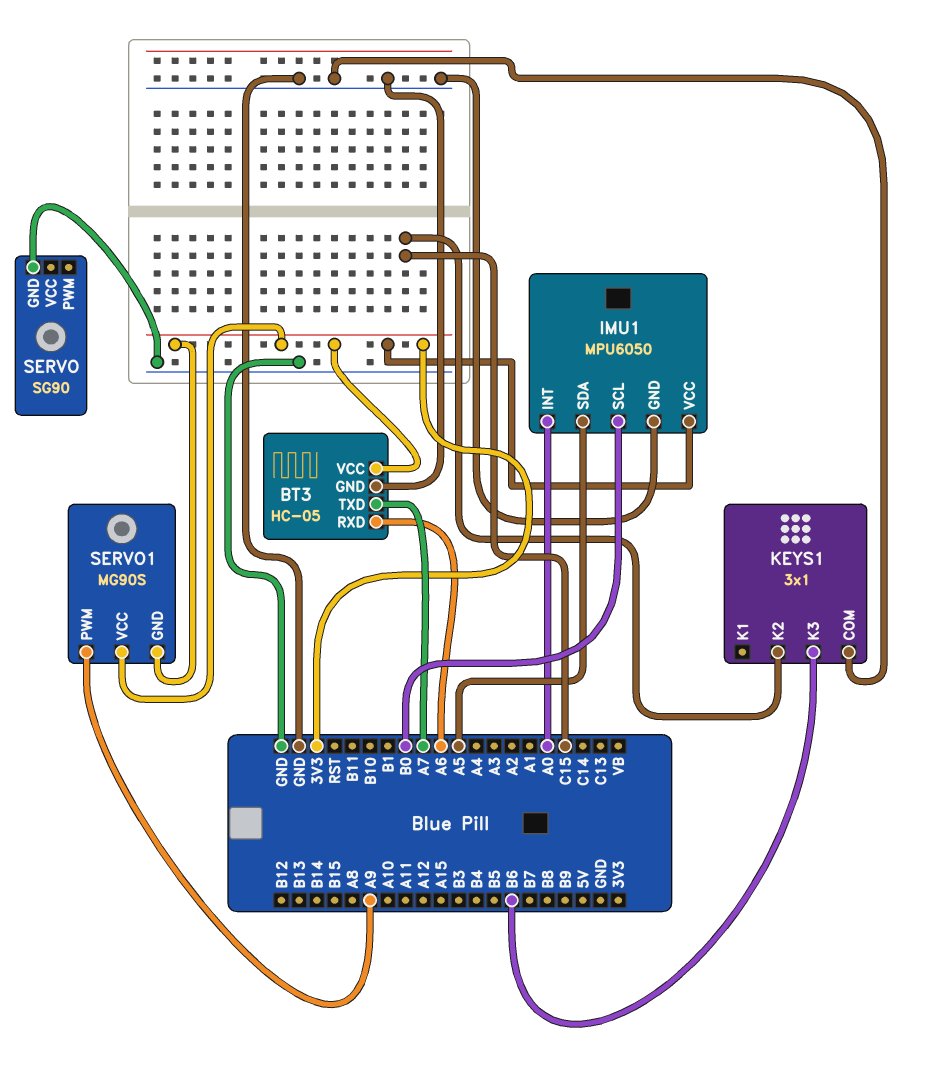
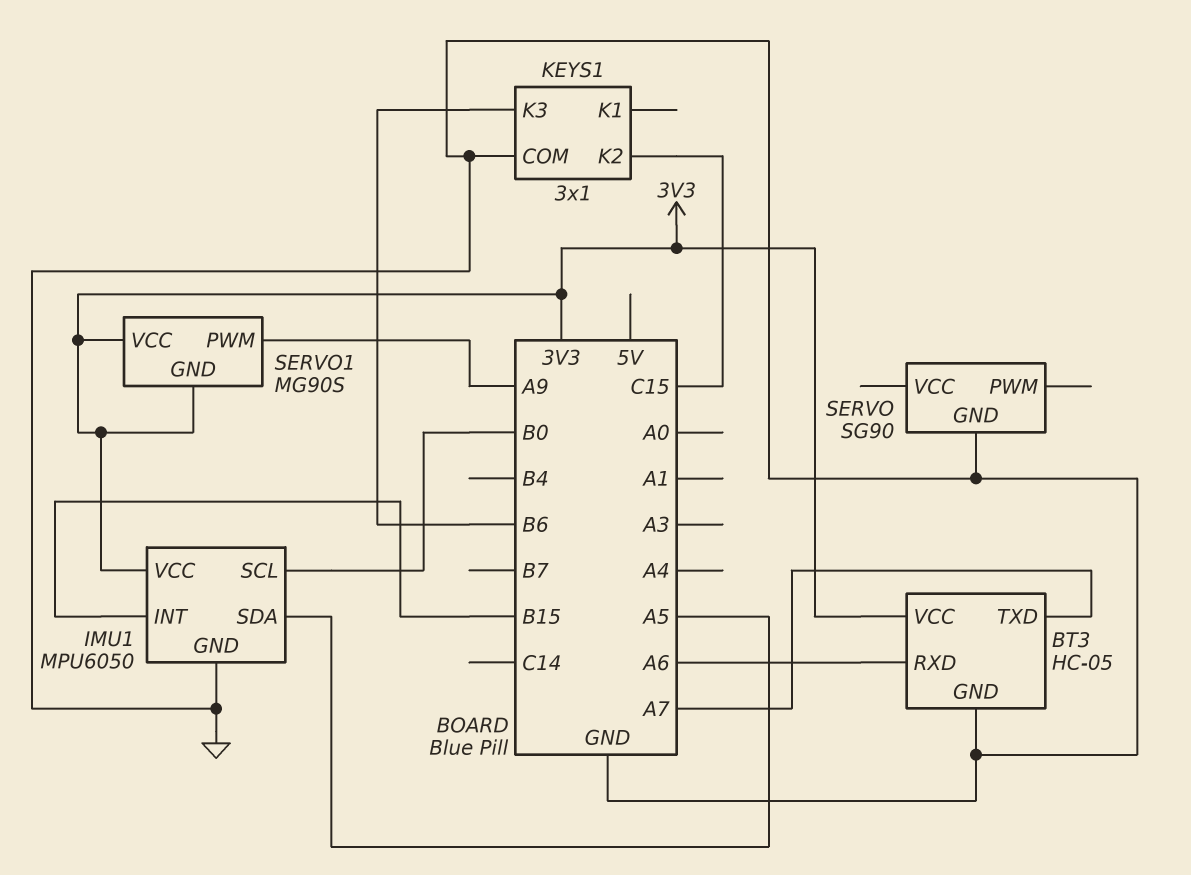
IMU1 pin INT: A0 -> B15

